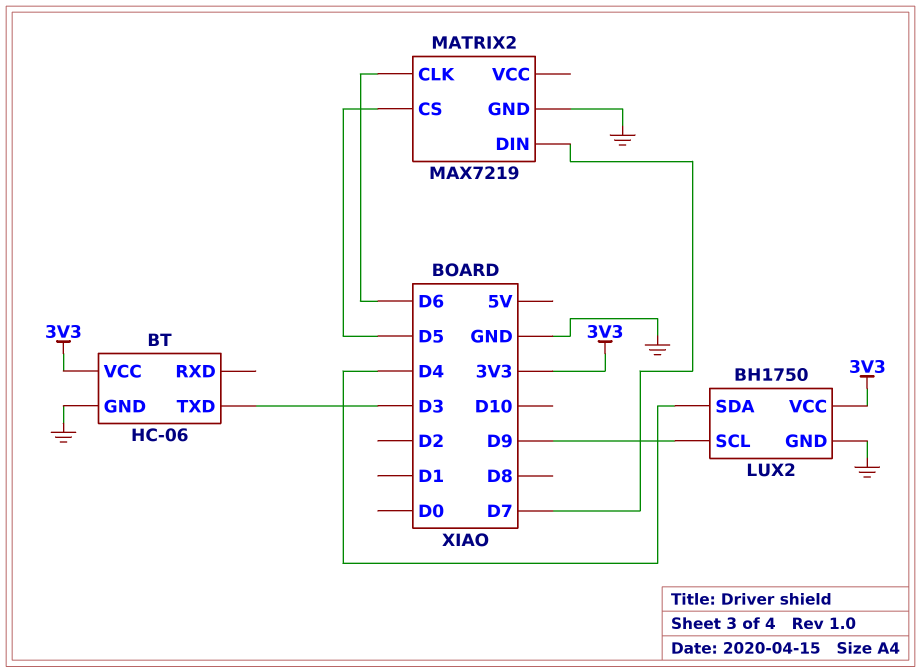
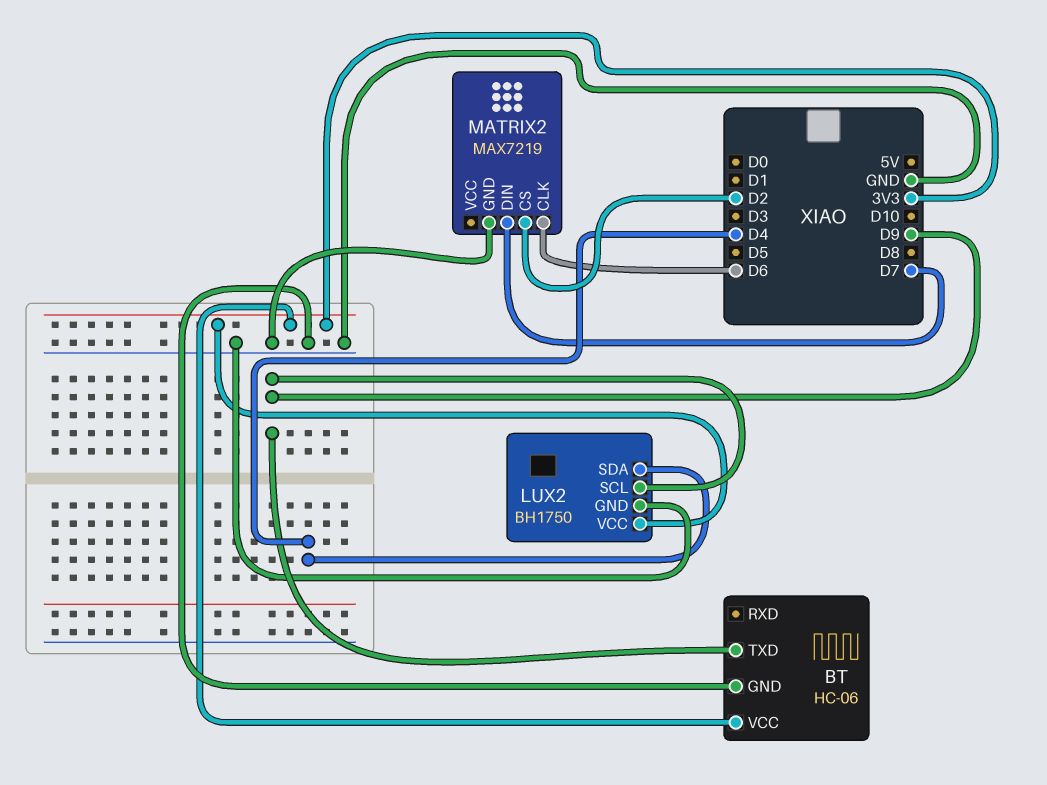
BT pin TXD: D3 -> D9
MATRIX2 pin CS: D5 -> D2

